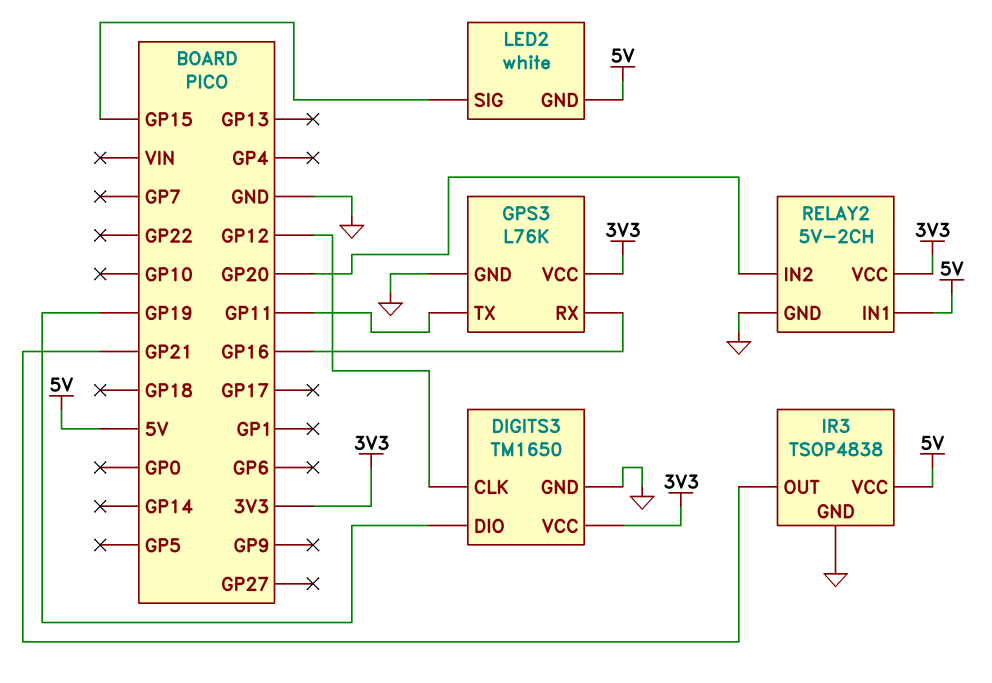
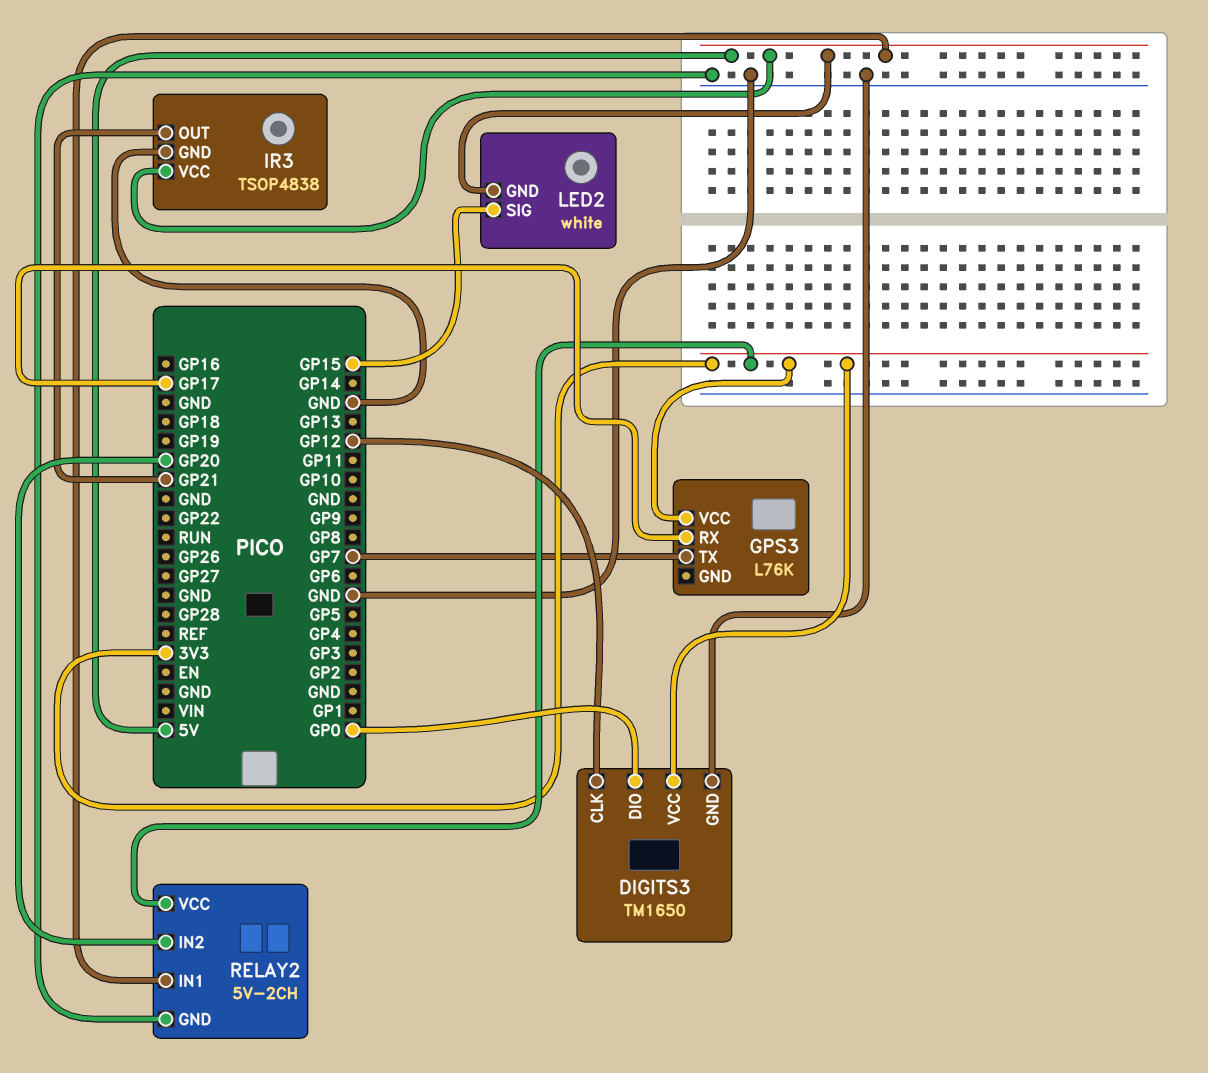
DIGITS3 pin DIO: GP19 -> GP0
GPS3 pin GND: GND -> none
GPS3 pin RX: GP16 -> GP17
GPS3 pin TX: GP11 -> GP7

